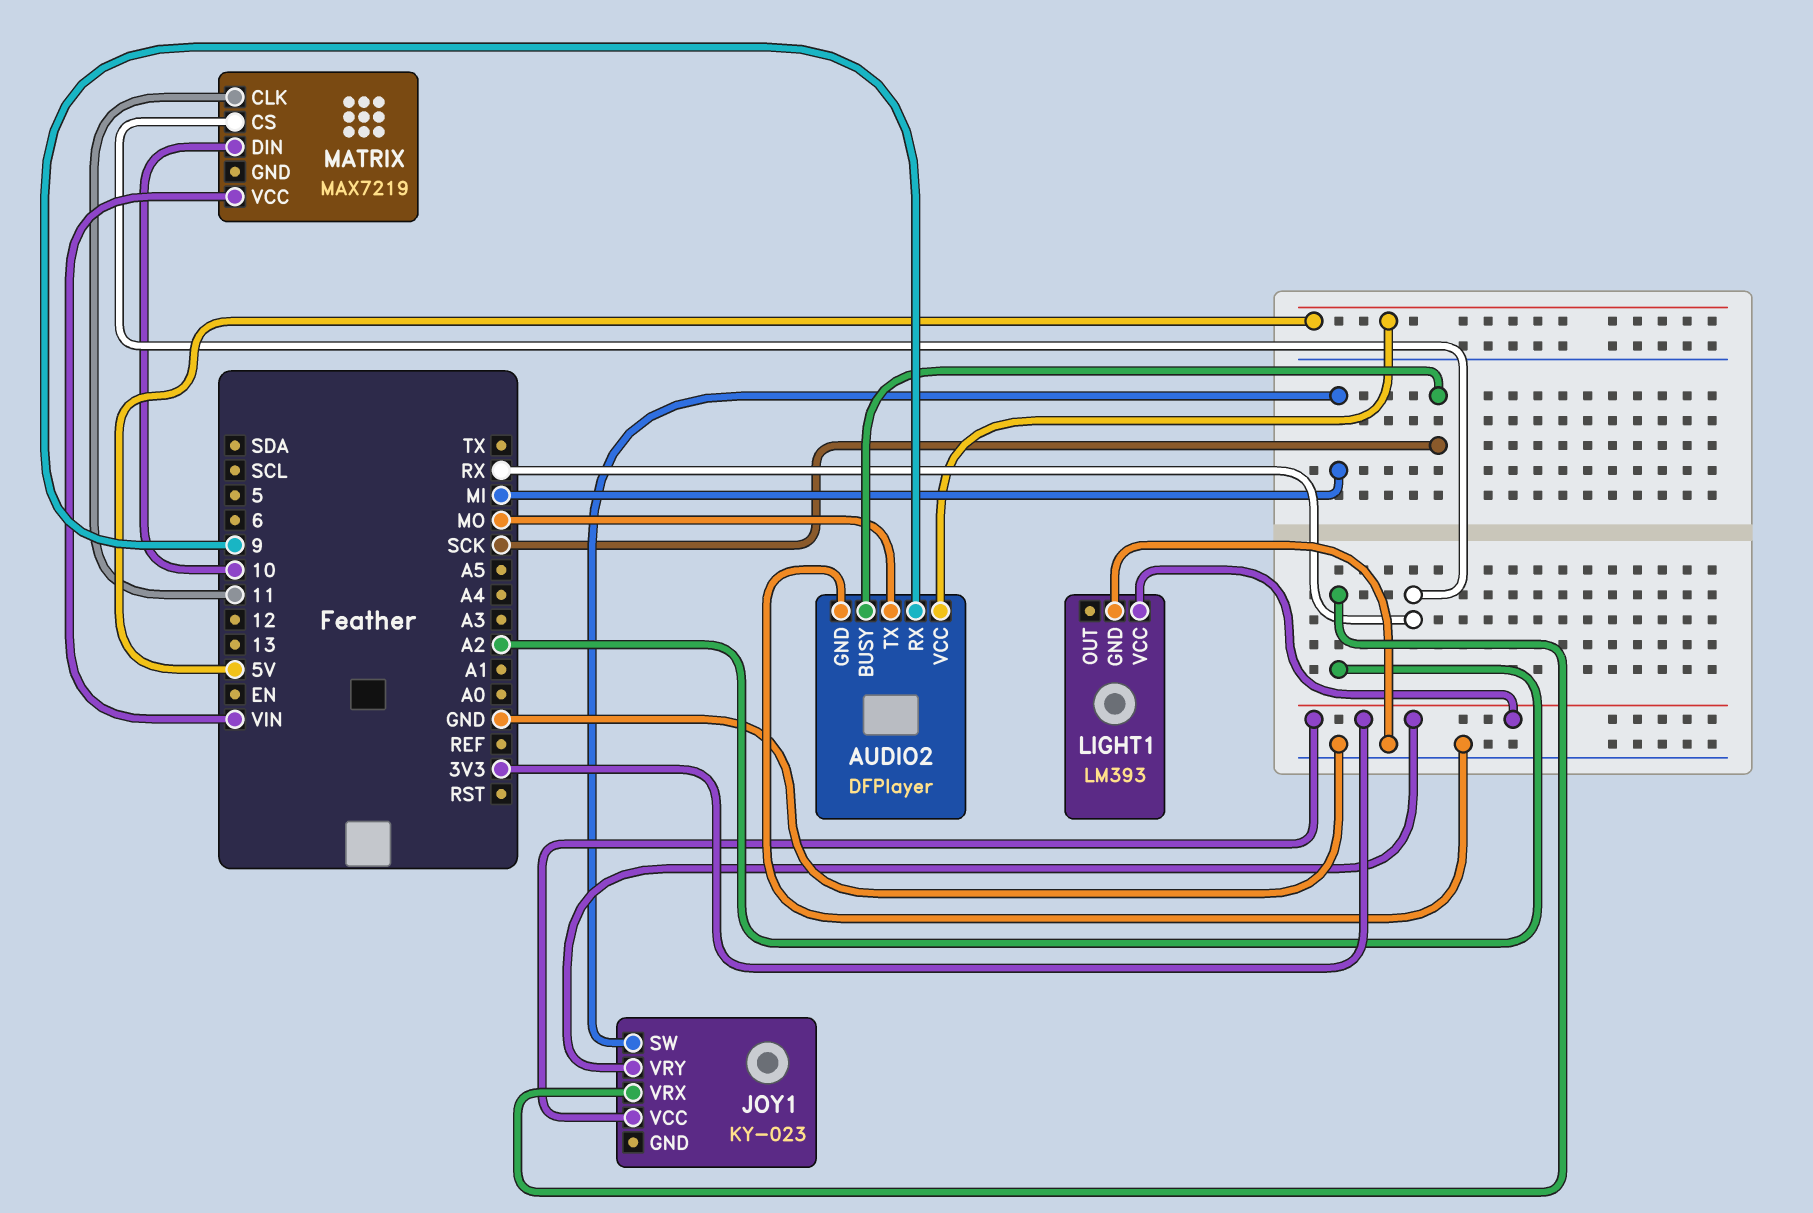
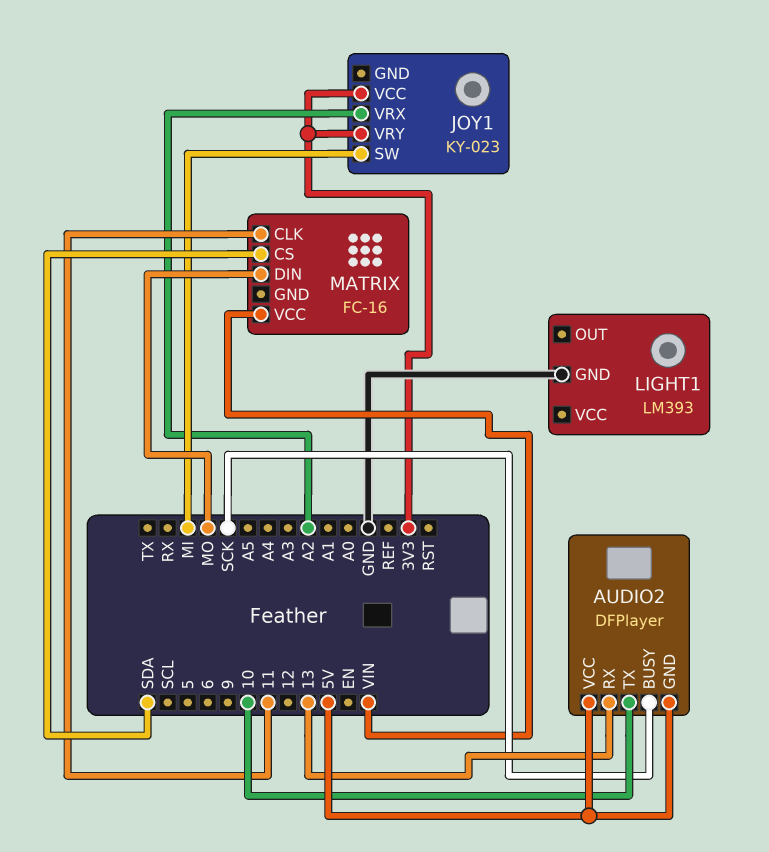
AUDIO2 pin GND: GND -> 5V
AUDIO2 pin RX: 9 -> 13
AUDIO2 pin TX: MO -> 10
LIGHT1 pin VCC: 3V3 -> none
MATRIX: MAX7219 -> FC-16
MATRIX pin CS: RX -> SDA
MATRIX pin DIN: 10 -> MO

